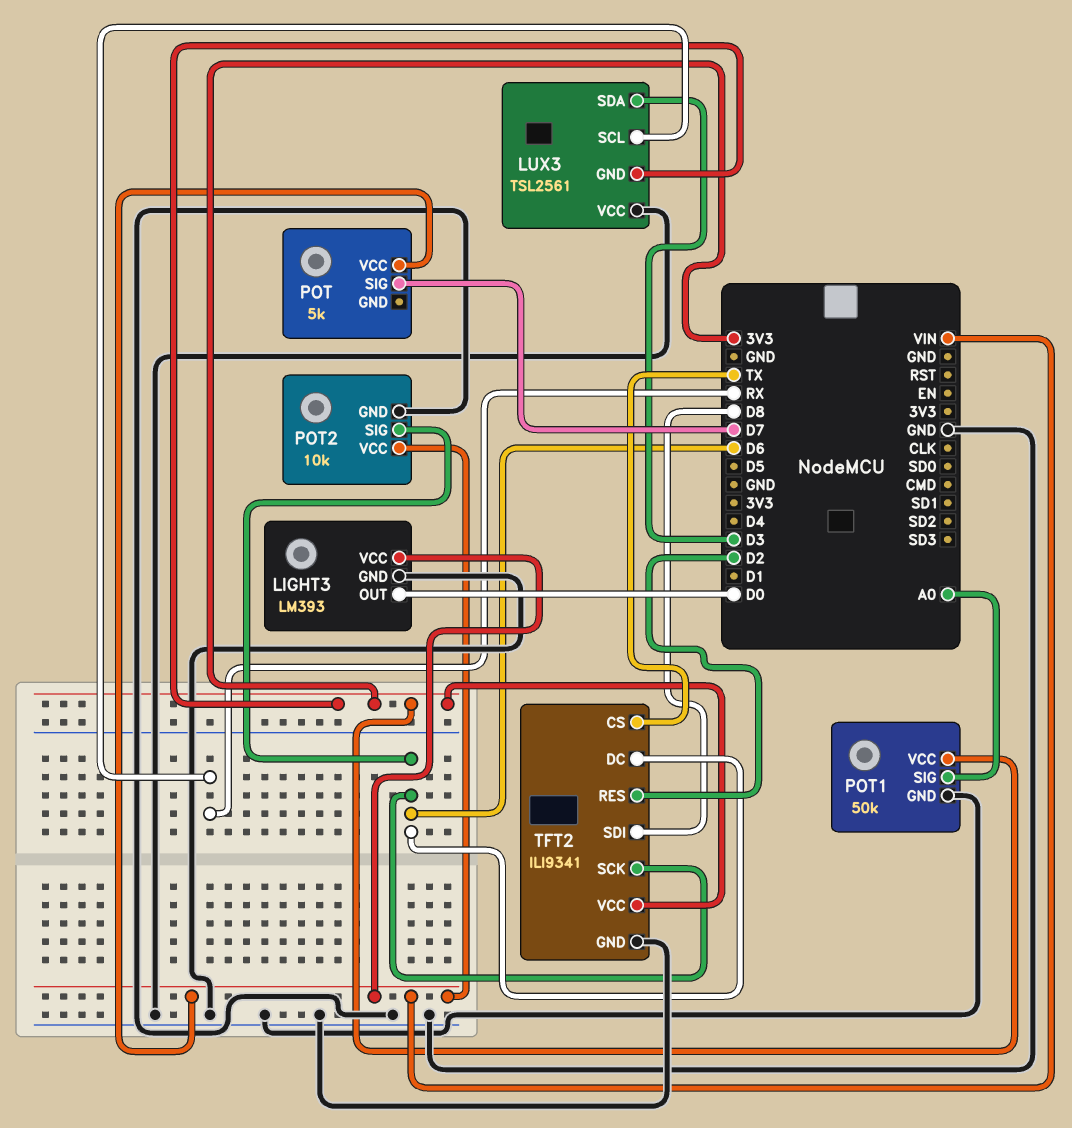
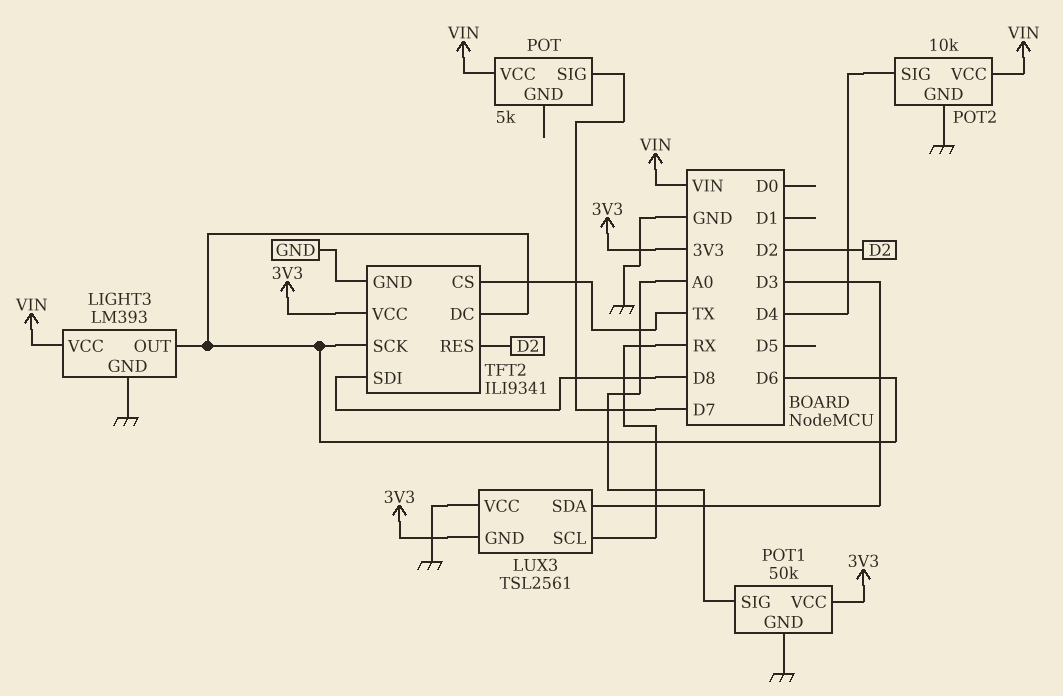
LIGHT3 pin OUT: D0 -> D6
POT2 pin SIG: D6 -> D4

